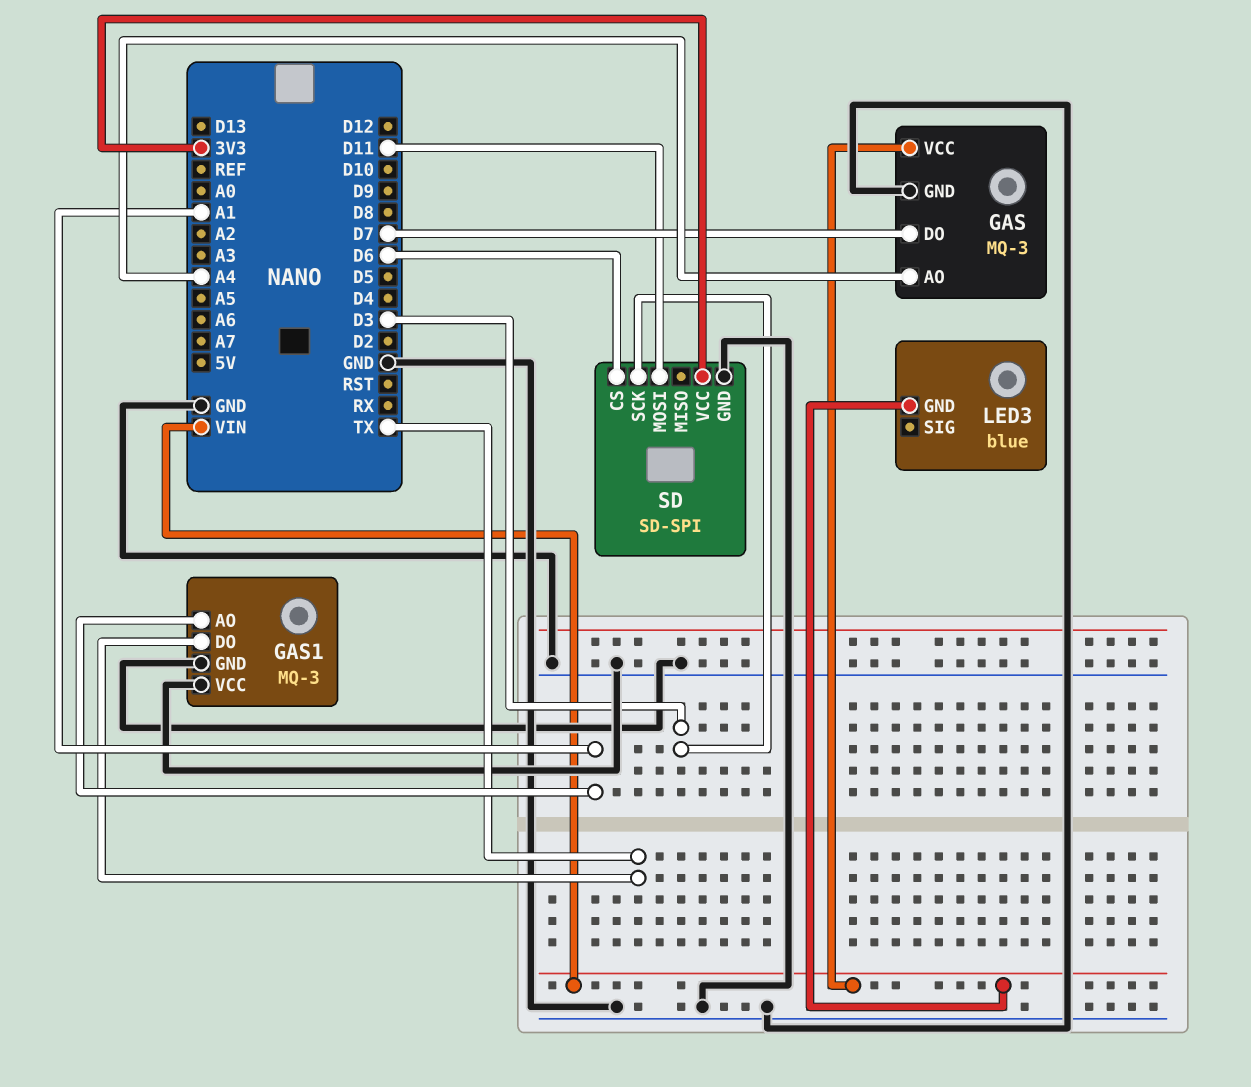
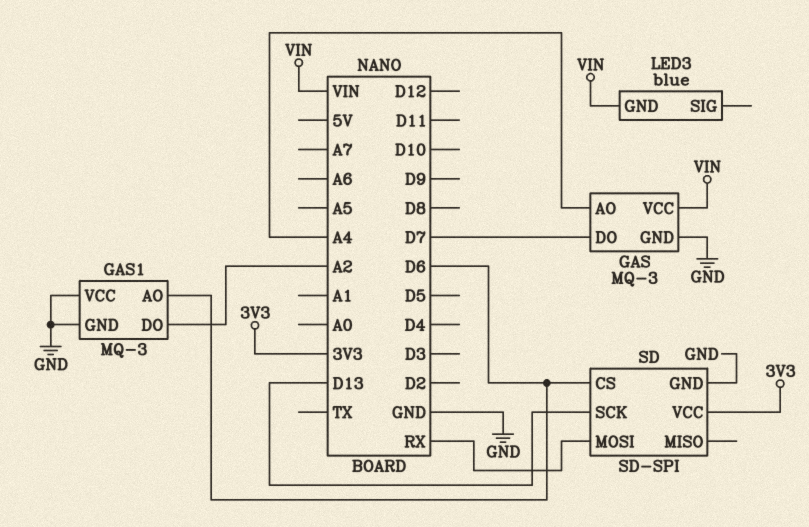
GAS1 pin AO: A1 -> D6
GAS1 pin DO: TX -> A2
SD pin MOSI: D11 -> RX
SD pin SCK: D3 -> D13

